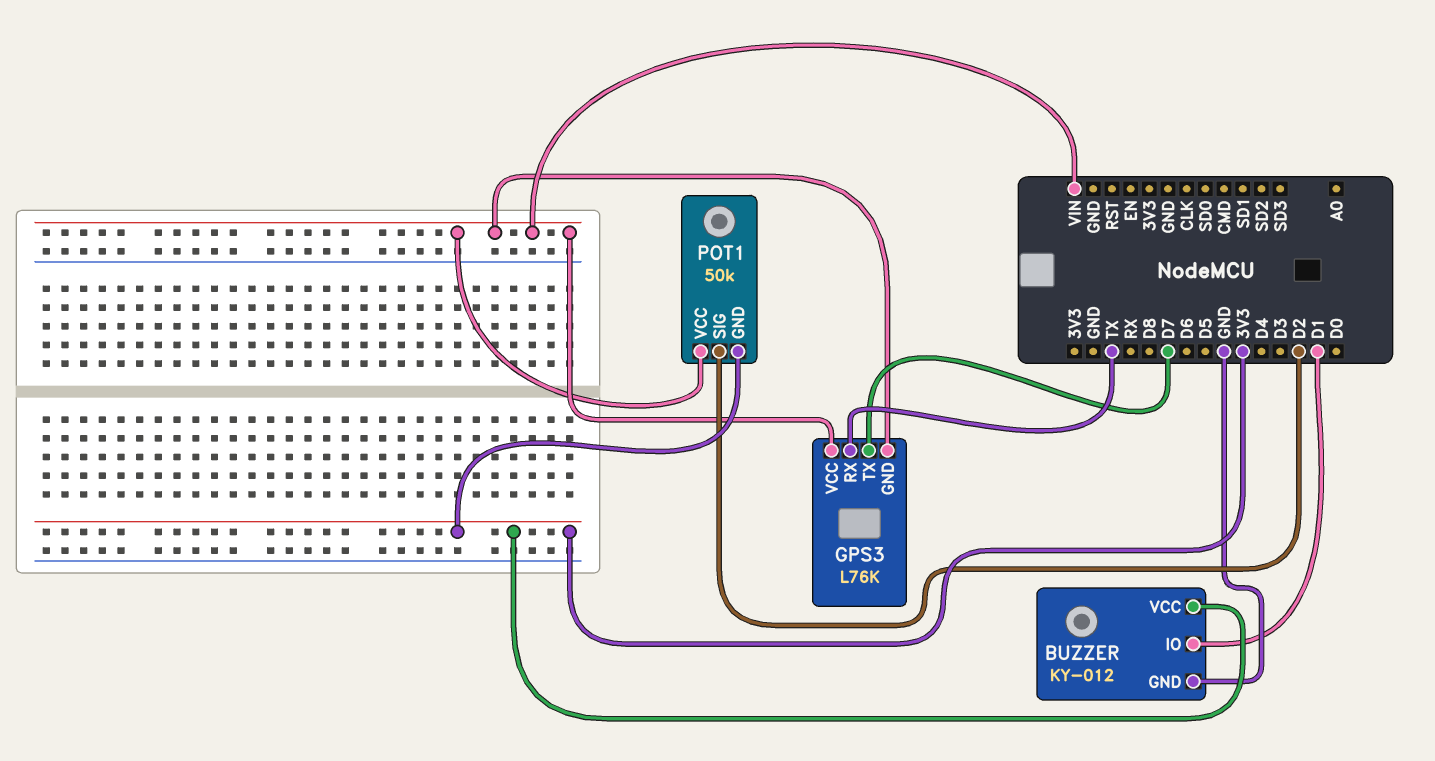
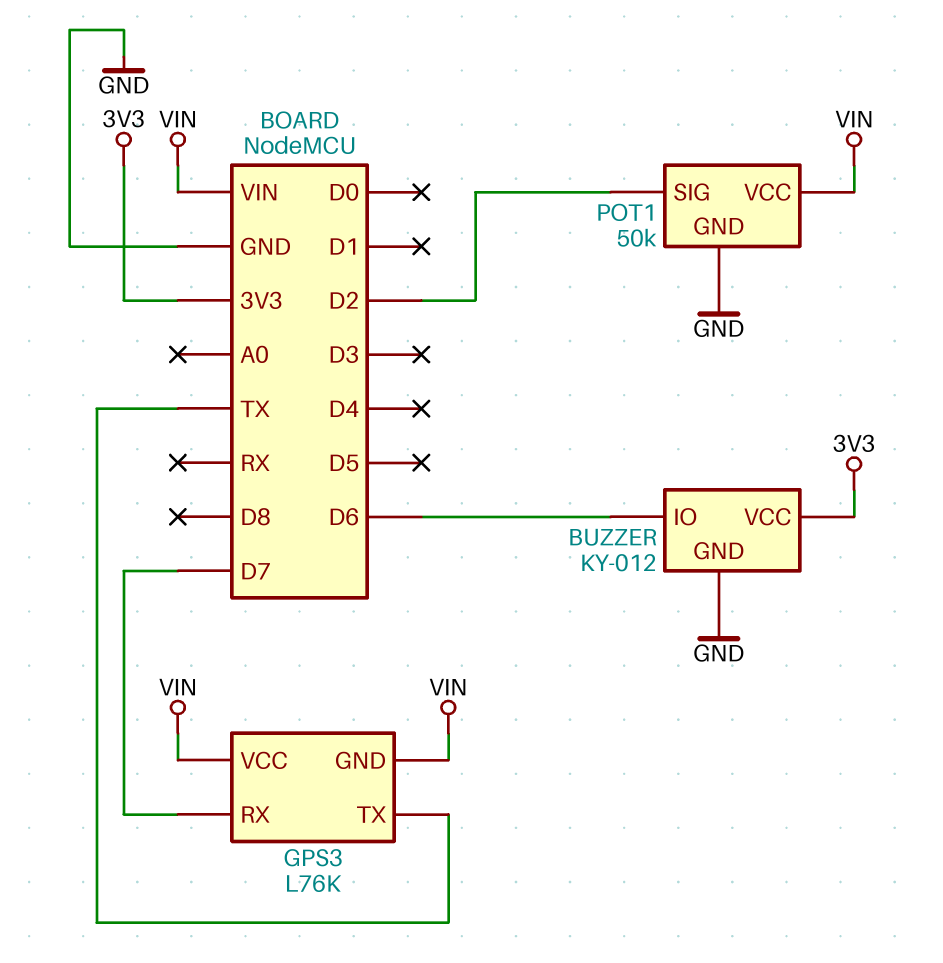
BUZZER pin IO: D1 -> D6
GPS3 pin RX: TX -> D7
GPS3 pin TX: D7 -> TX
POT1 pin GND: 3V3 -> GND

